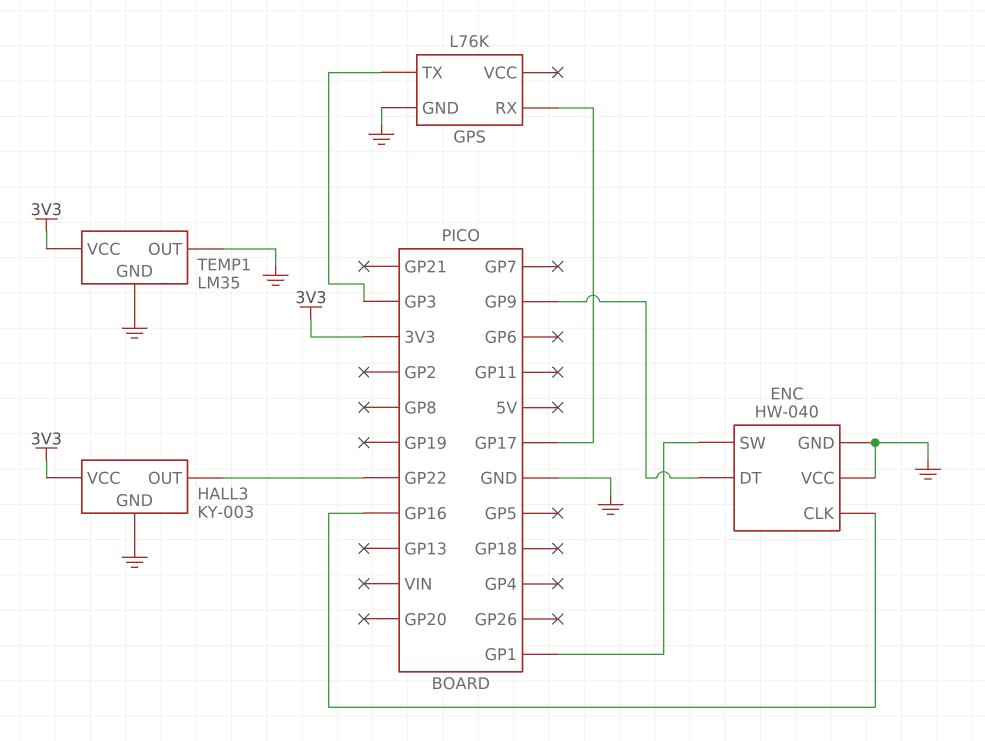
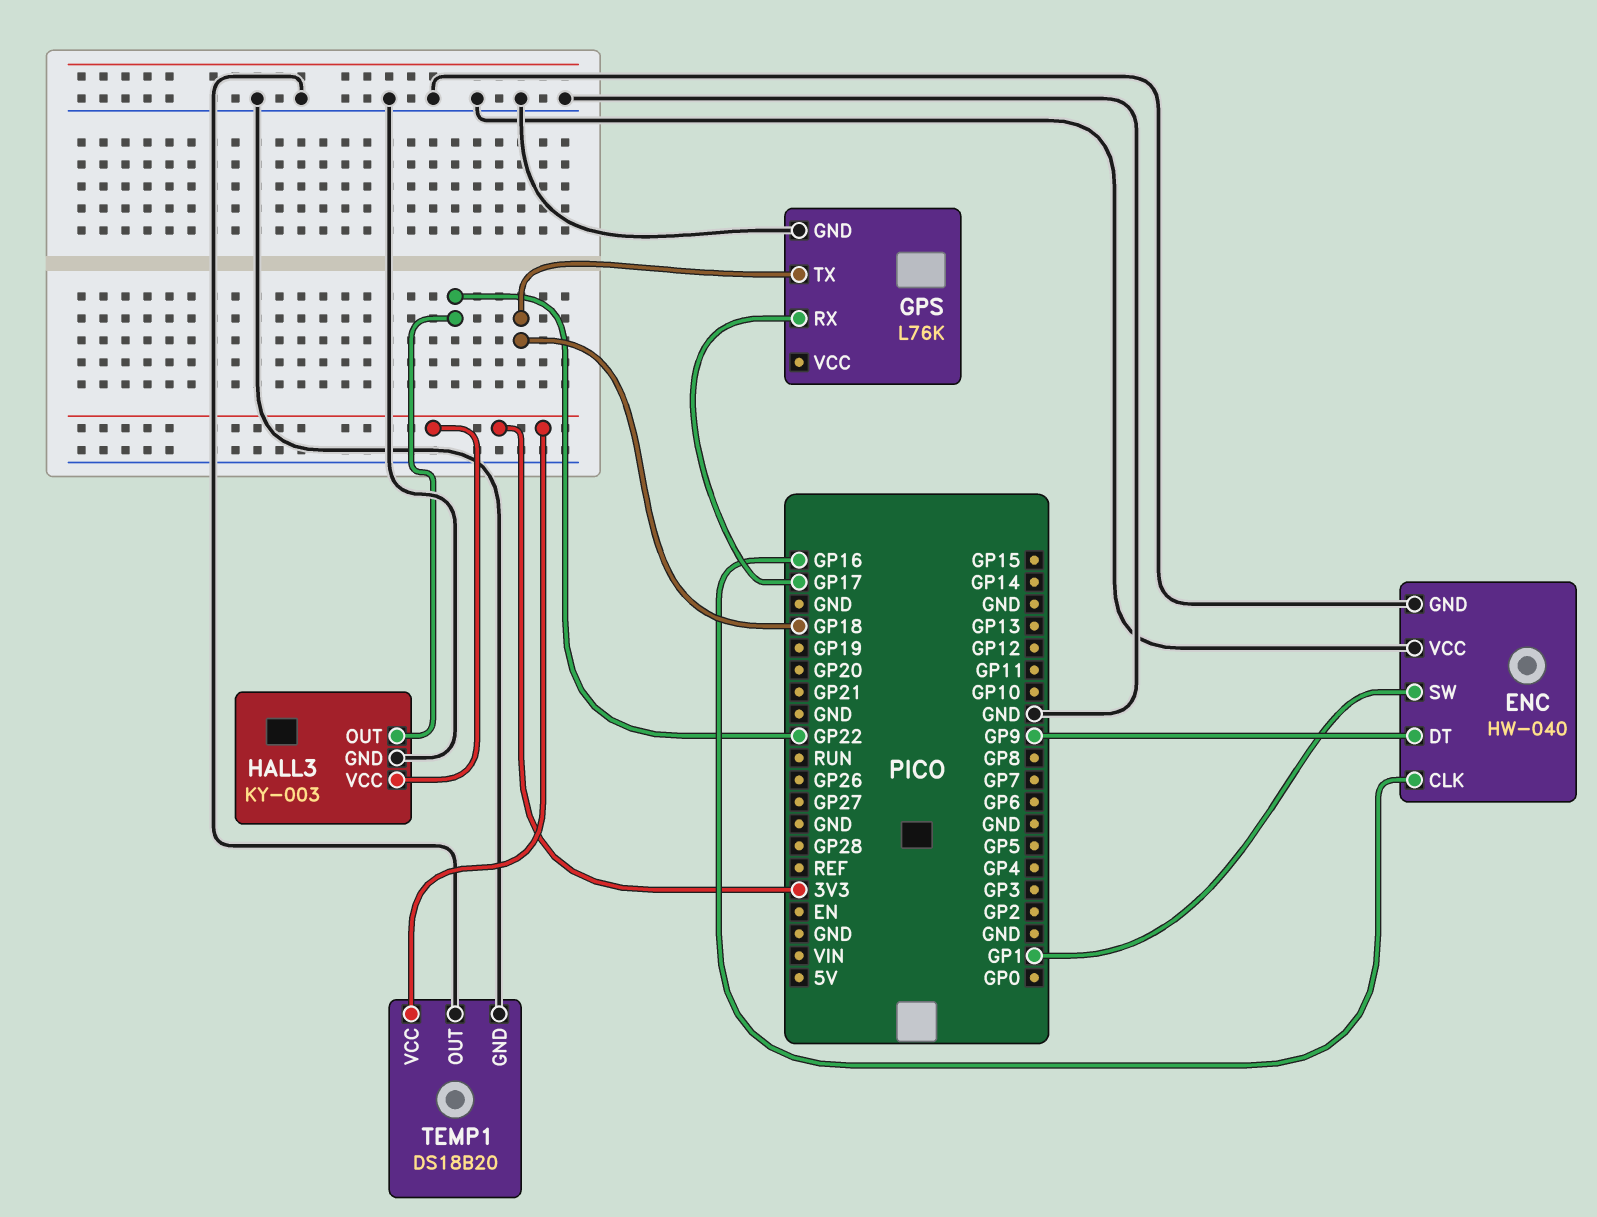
GPS pin TX: GP3 -> GP18
TEMP1: LM35 -> DS18B20

